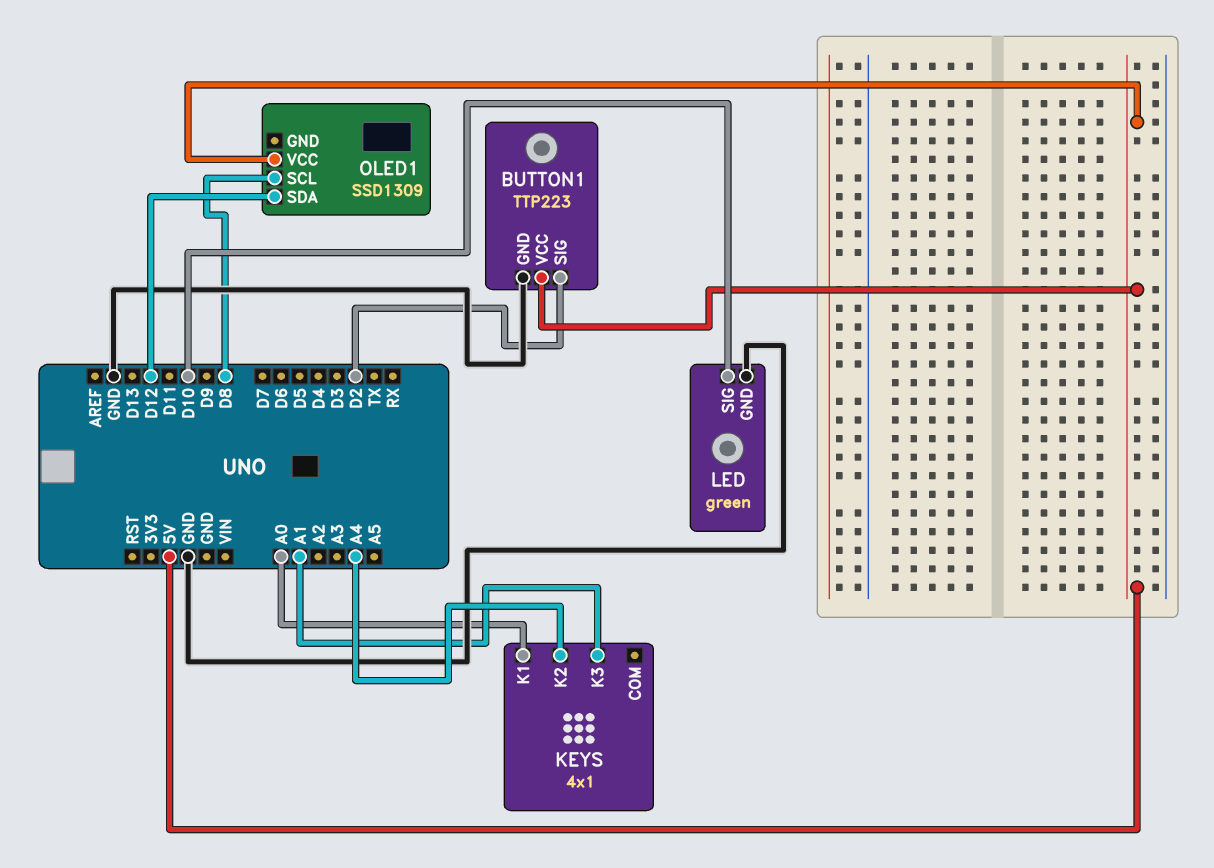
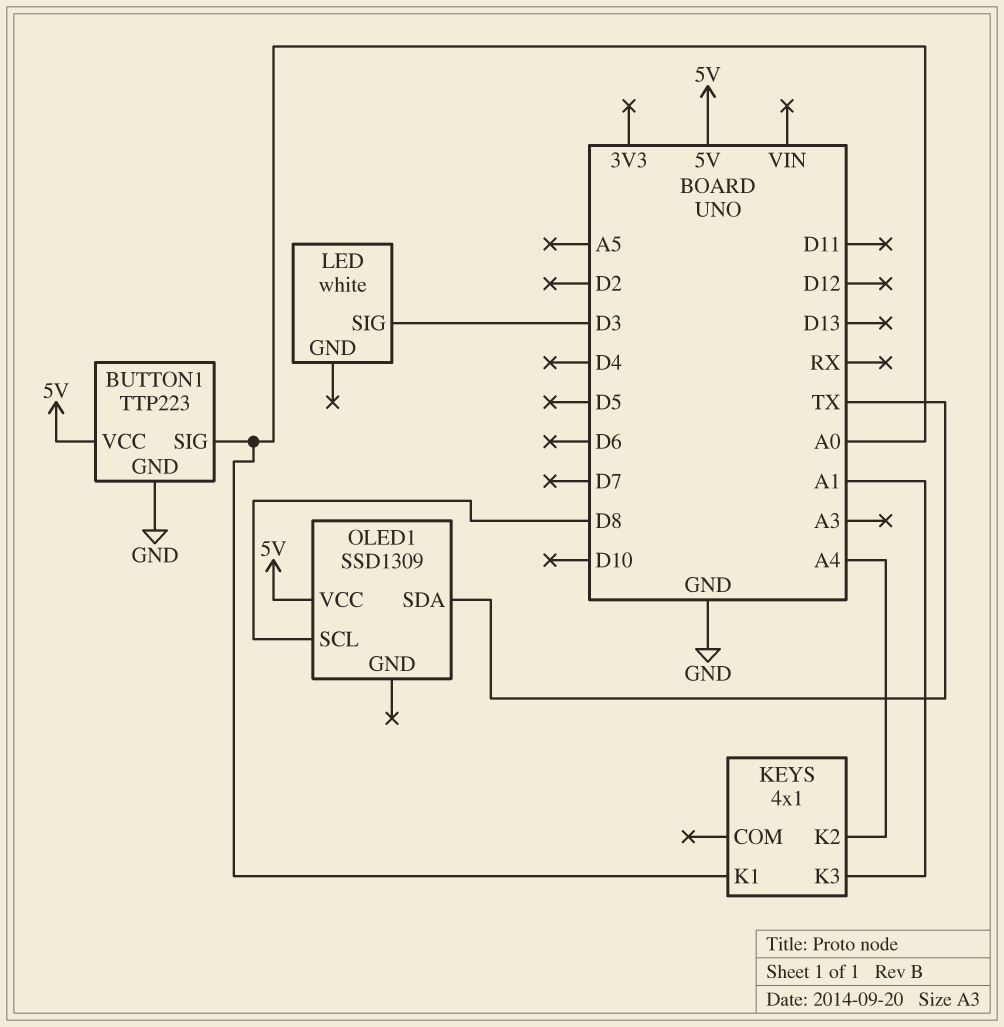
BUTTON1 pin SIG: D2 -> A0
LED: green -> white
LED pin GND: GND -> none
LED pin SIG: D10 -> D3
OLED1 pin SDA: D12 -> TX

